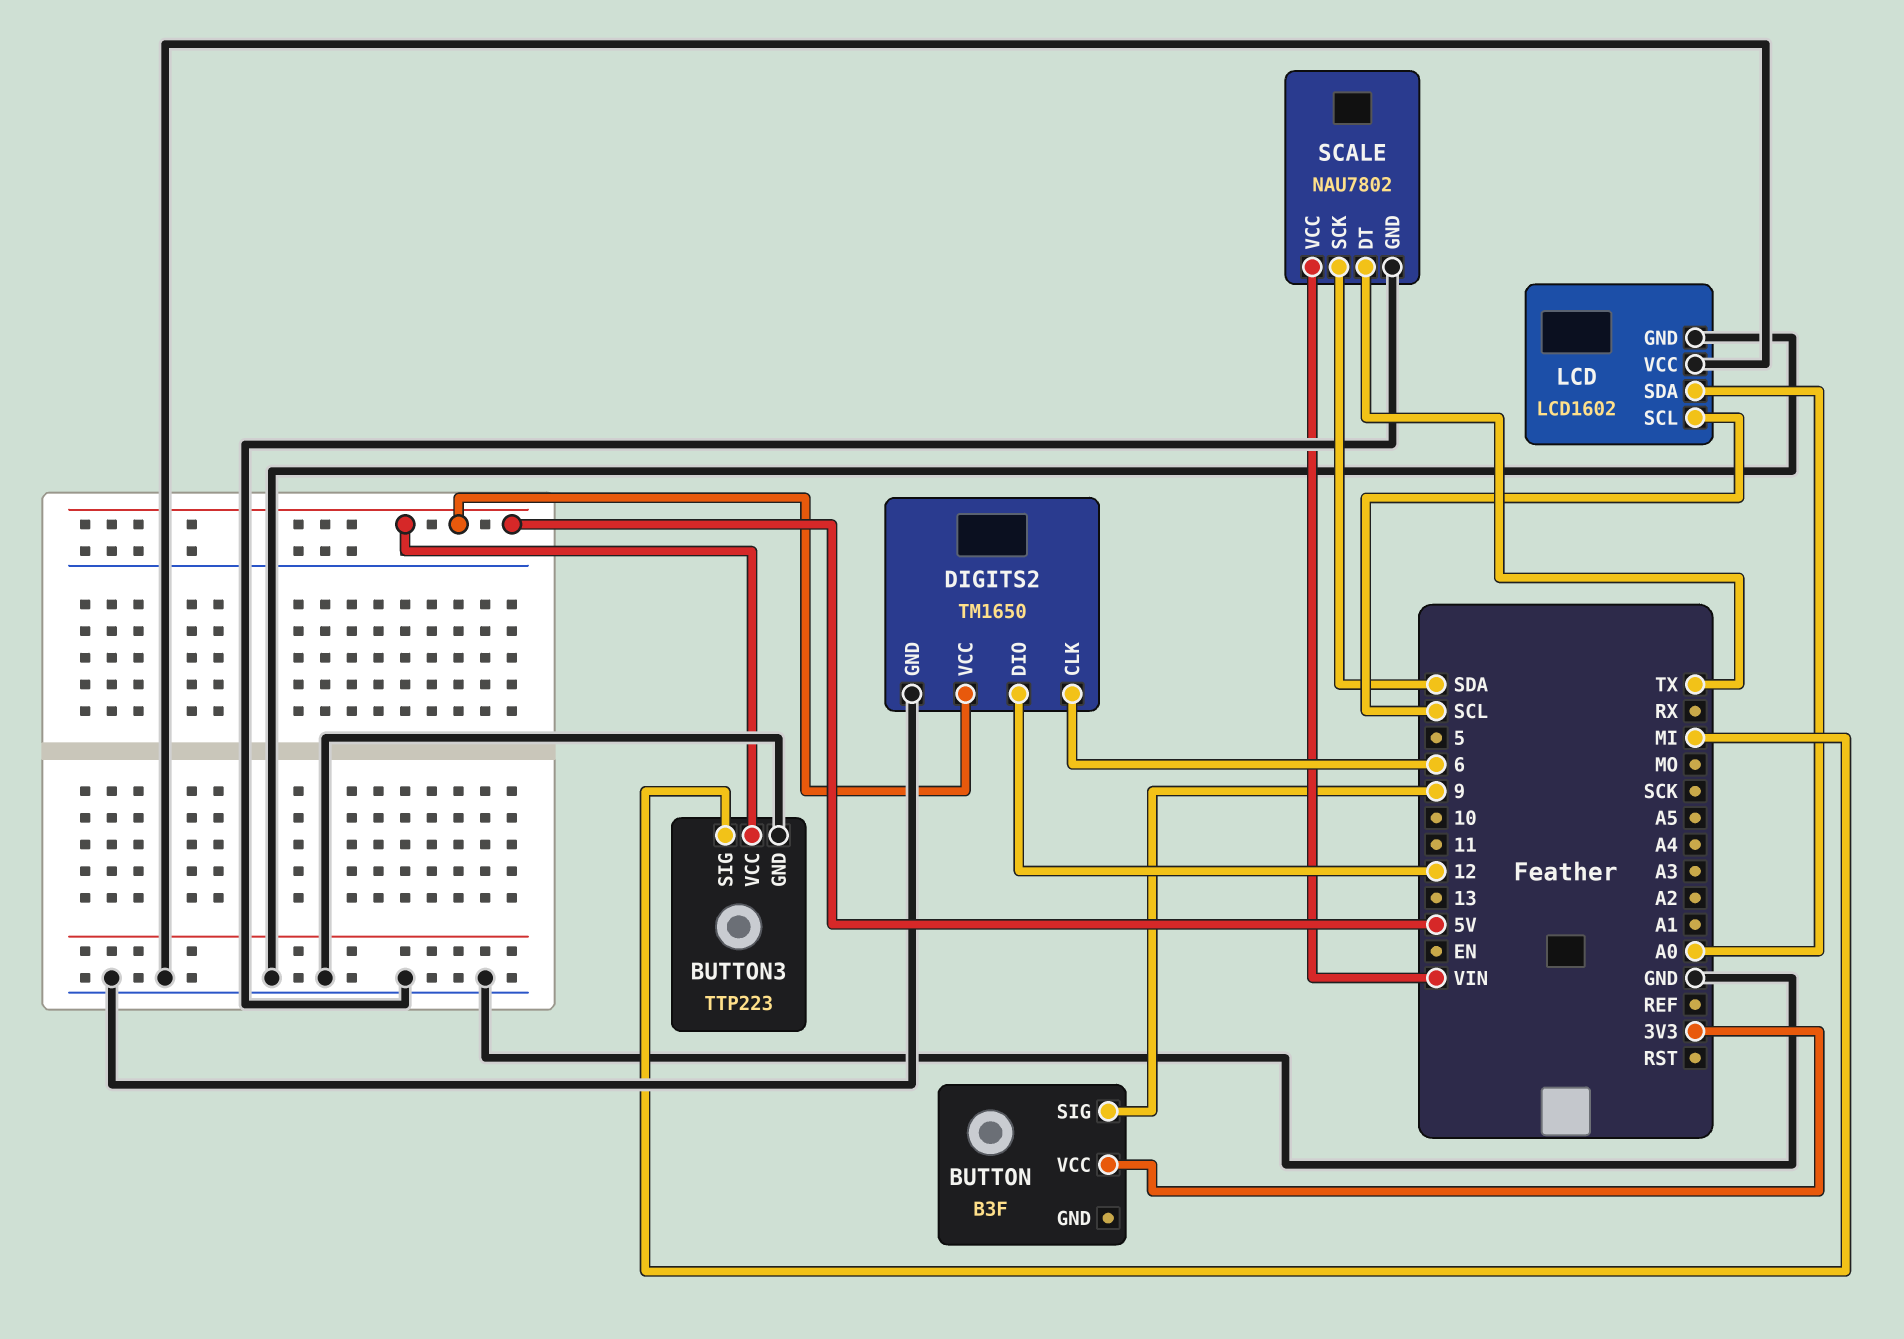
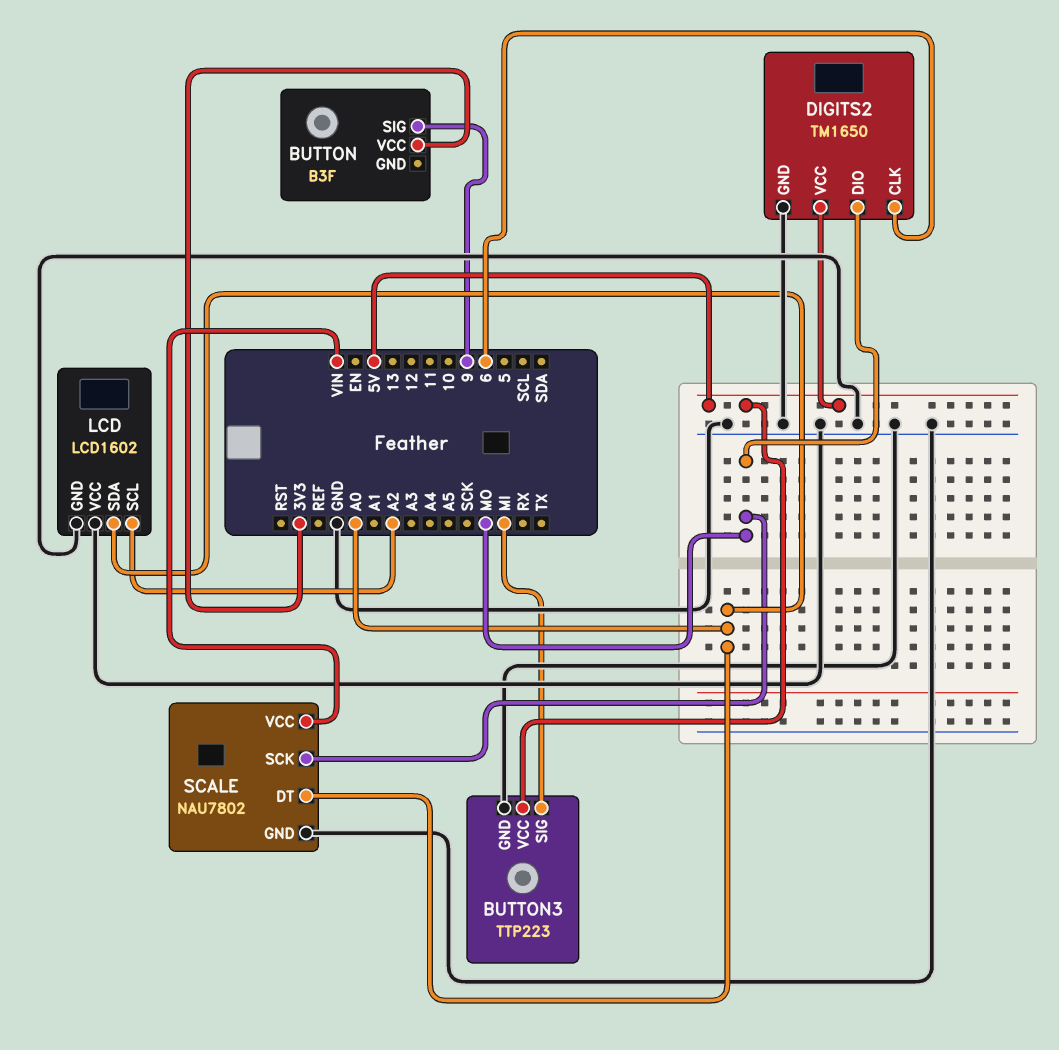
DIGITS2 pin DIO: 12 -> MO
LCD pin SCL: SCL -> A2
SCALE pin DT: TX -> A0
SCALE pin SCK: SDA -> MO

